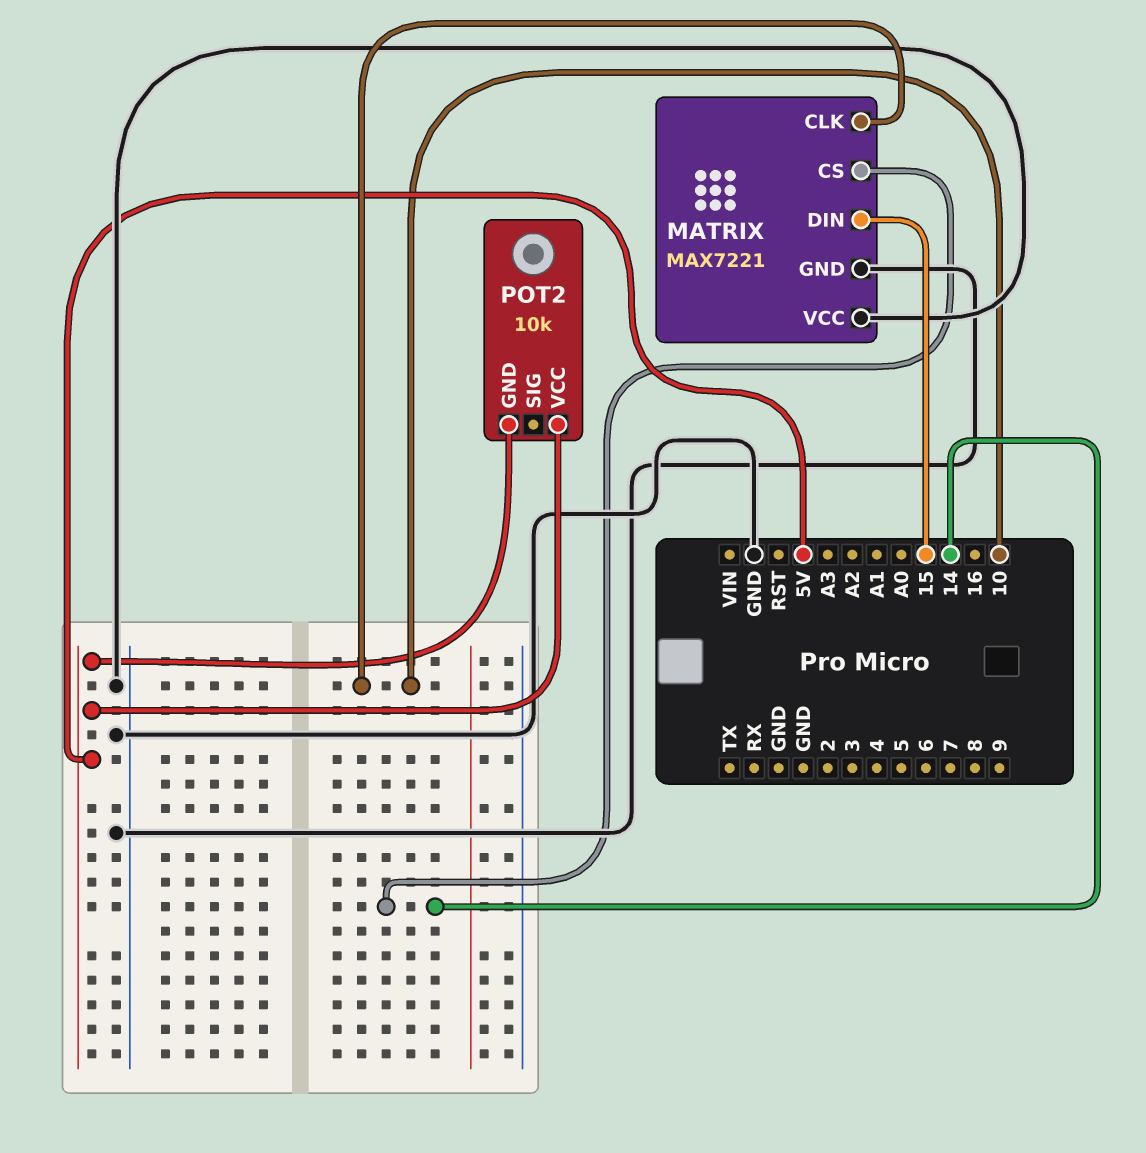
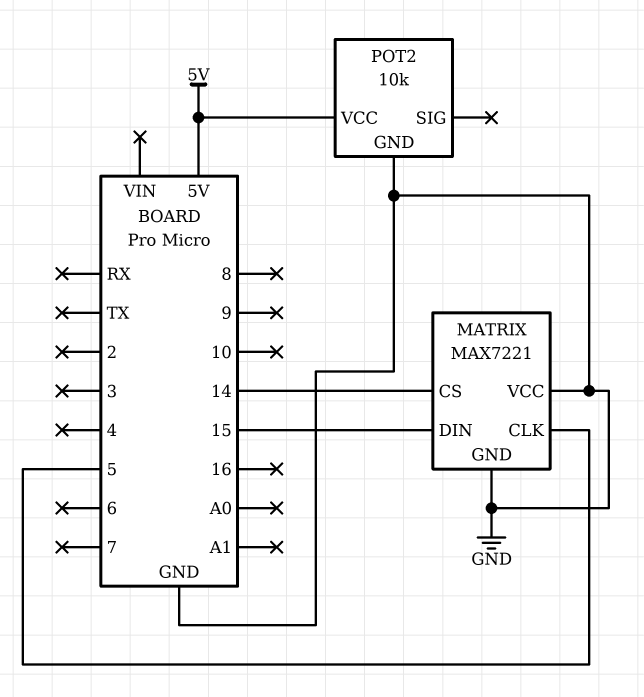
MATRIX pin CLK: 10 -> 5
POT2 pin GND: 5V -> GND

